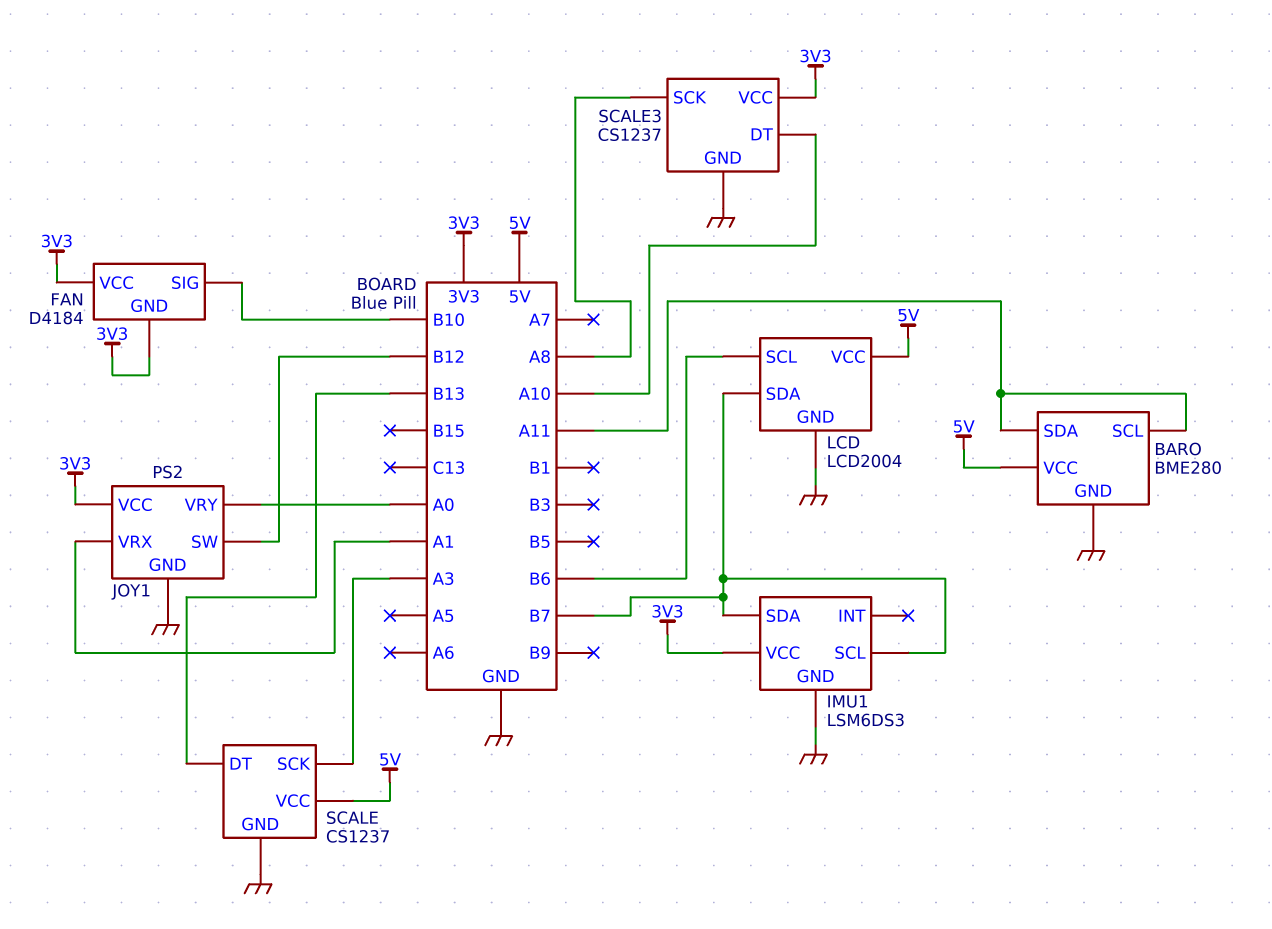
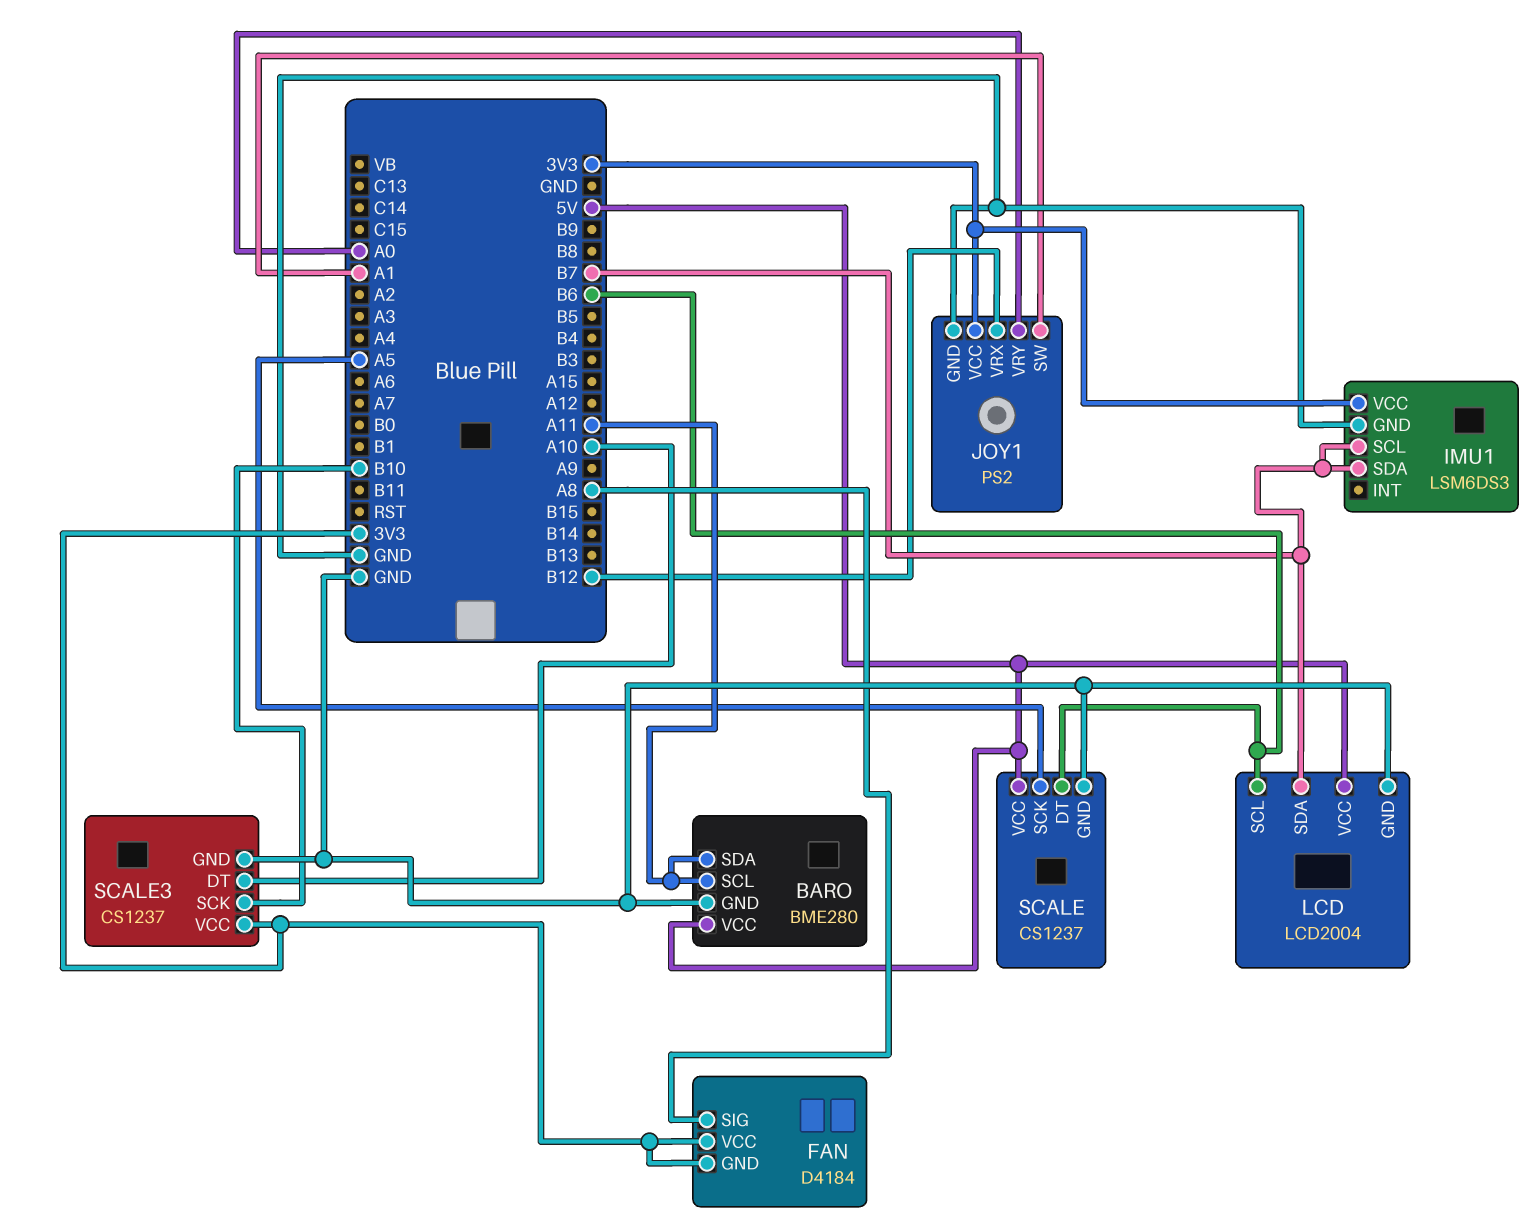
FAN pin SIG: B10 -> A8
JOY1 pin SW: B12 -> A1
JOY1 pin VRX: A1 -> B12
SCALE pin DT: B13 -> B6
SCALE pin SCK: A3 -> A5
SCALE3 pin SCK: A8 -> B10

